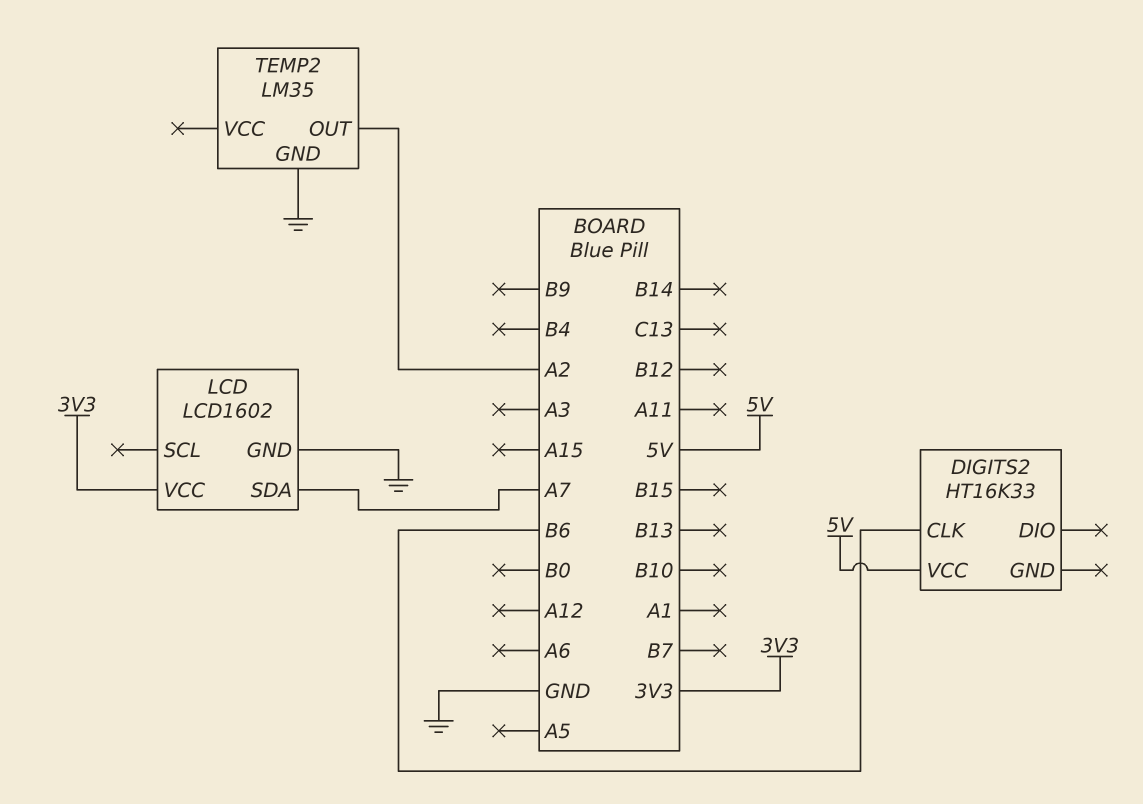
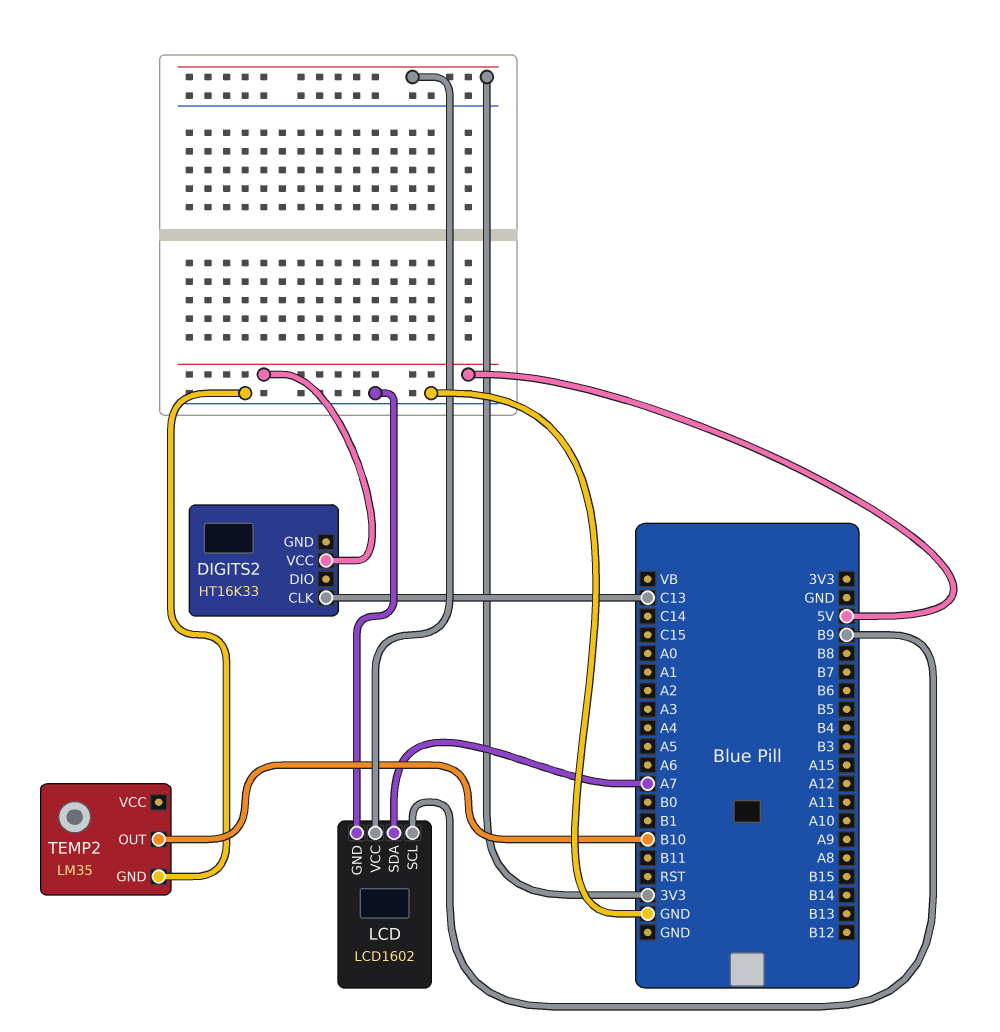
DIGITS2 pin CLK: B6 -> C13
LCD pin SCL: none -> B9
TEMP2 pin OUT: A2 -> B10

